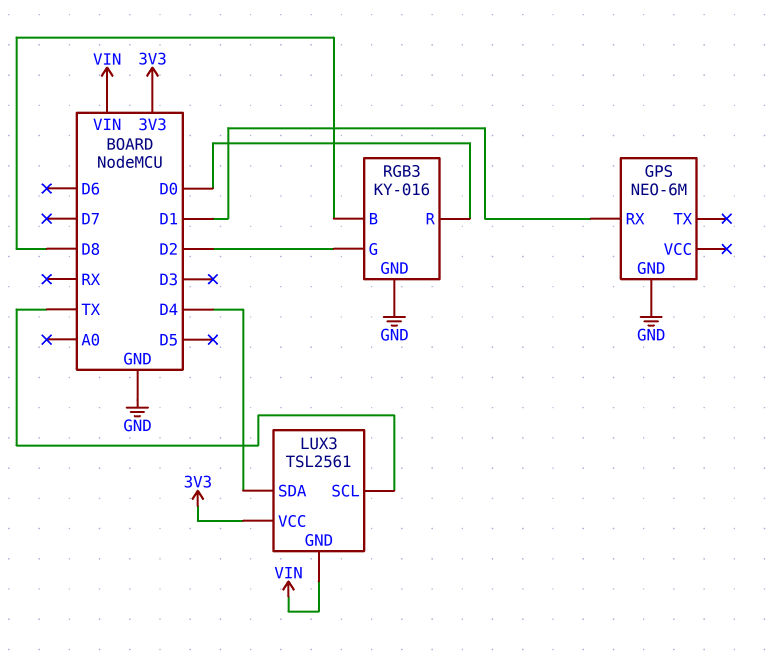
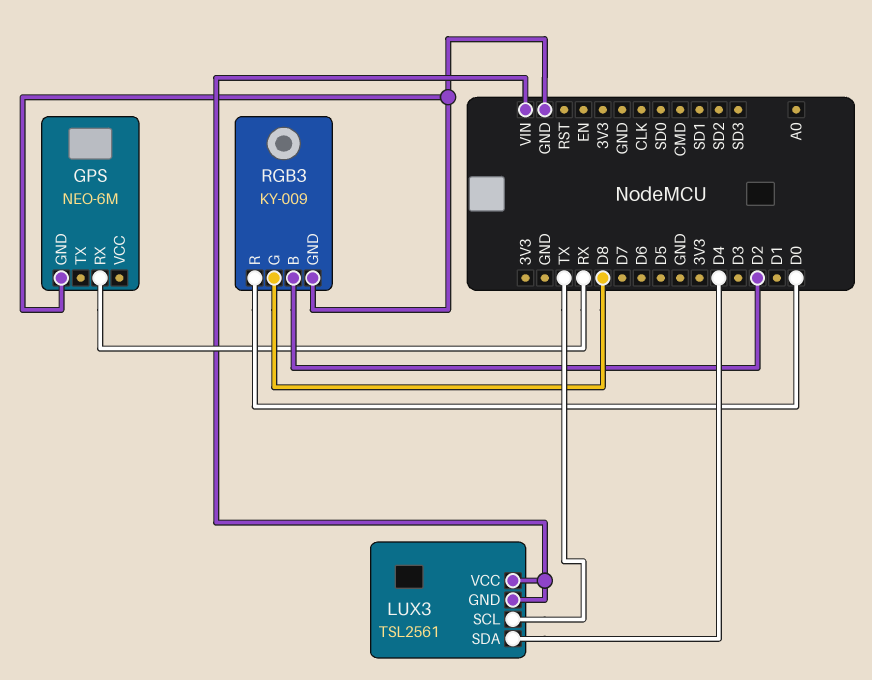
GPS pin RX: D1 -> RX
LUX3 pin VCC: 3V3 -> VIN
RGB3: KY-016 -> KY-009
RGB3 pin B: D8 -> D2
RGB3 pin G: D2 -> D8

